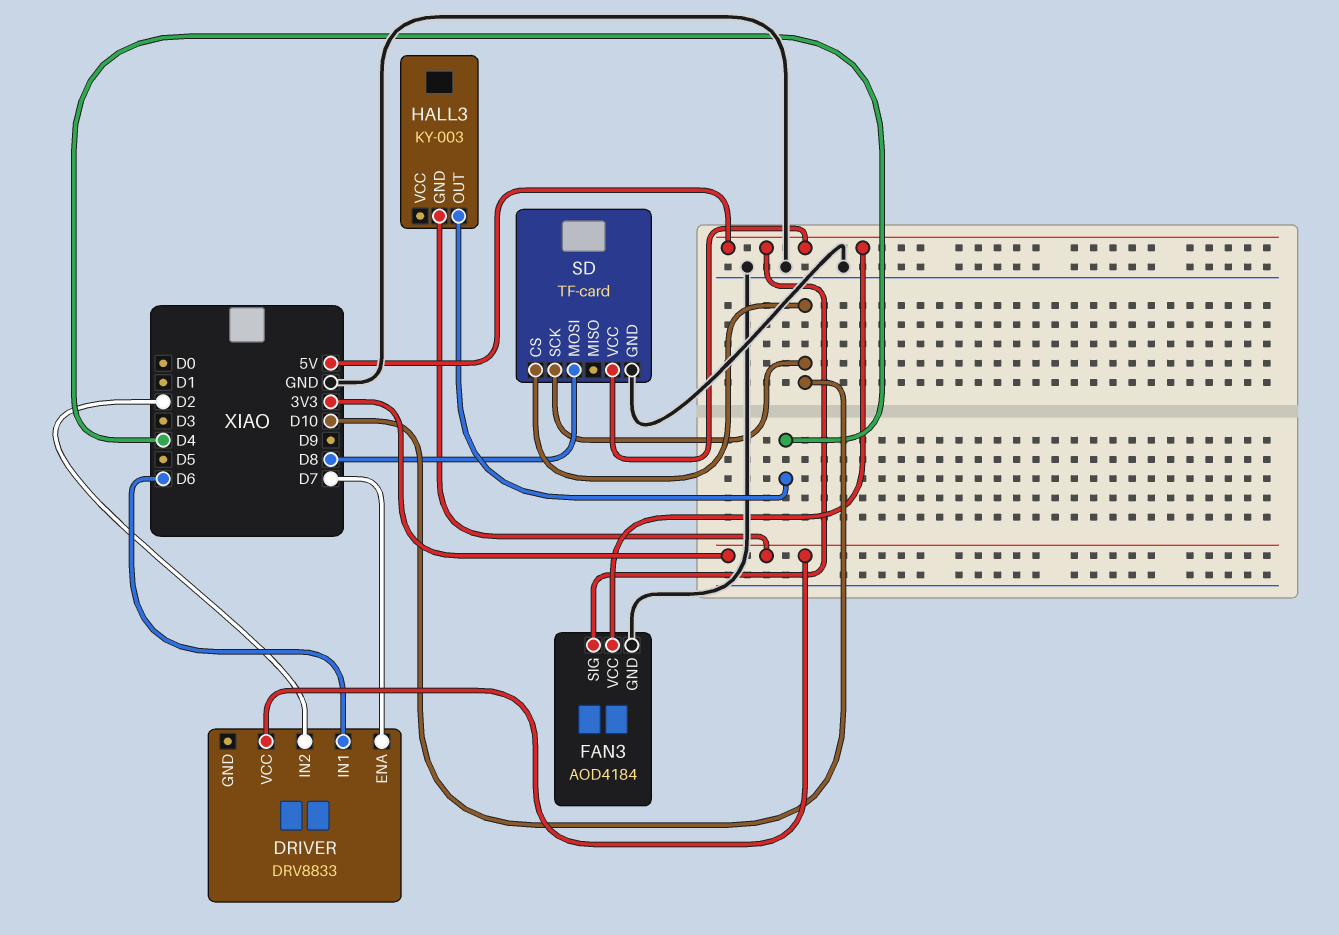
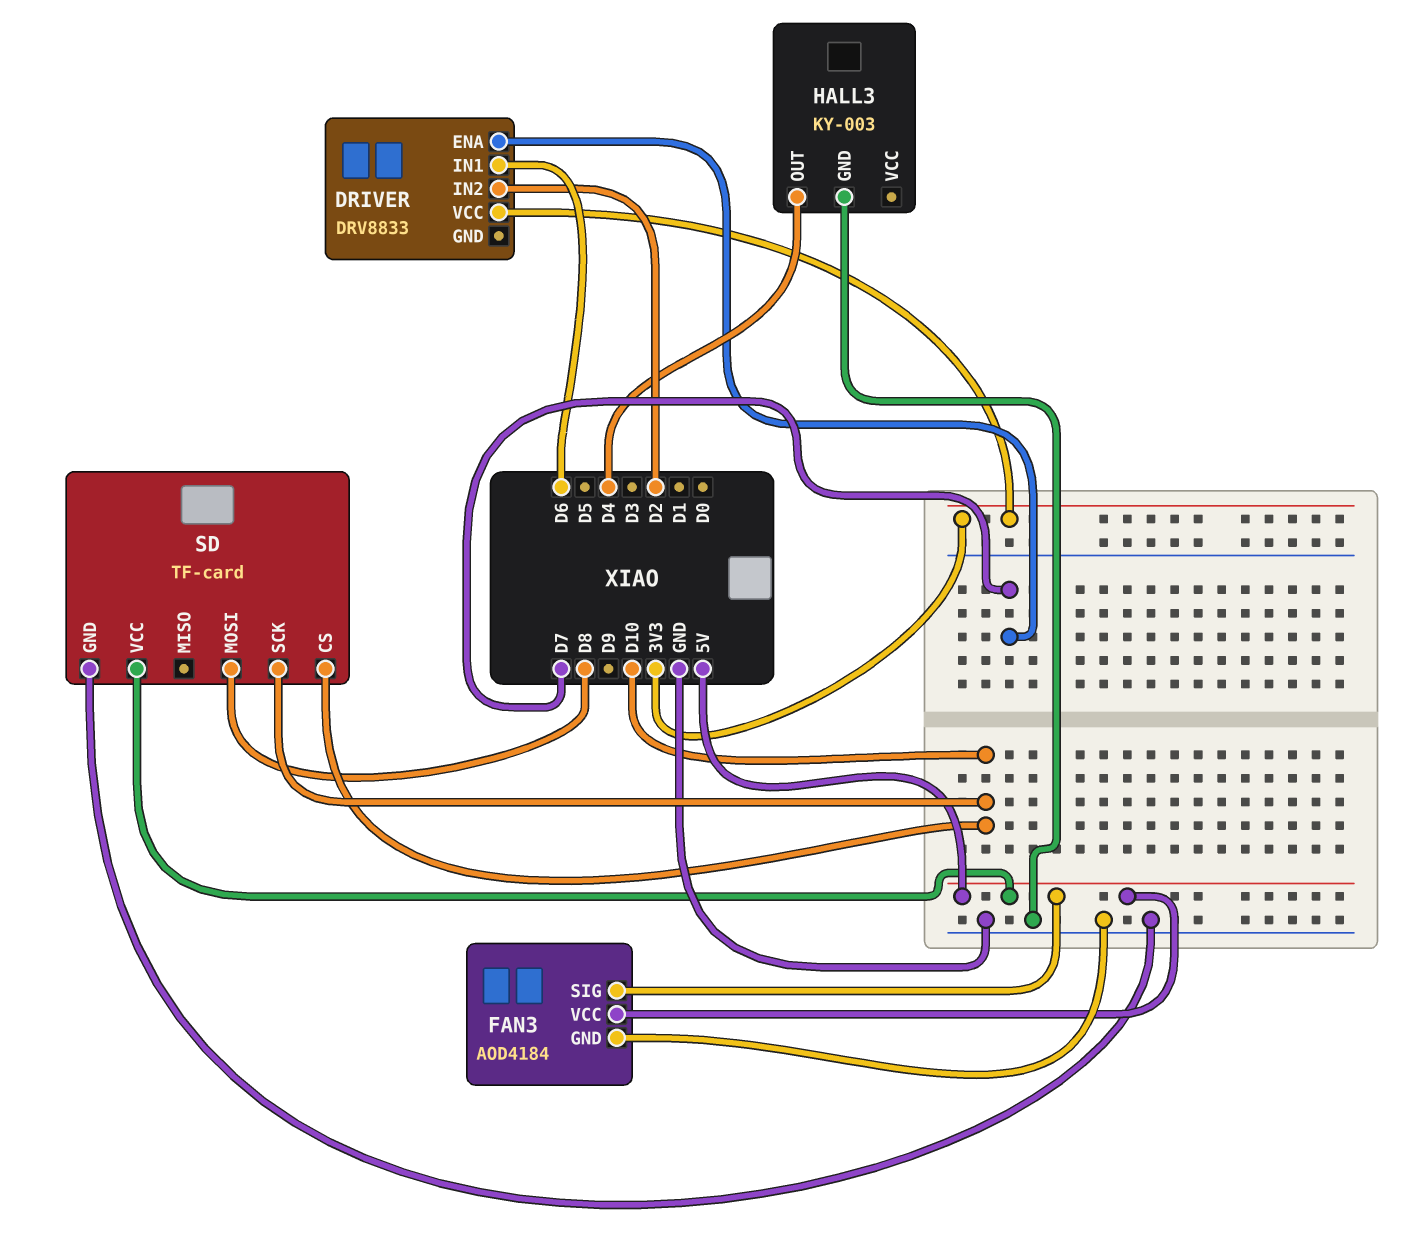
HALL3 pin GND: 3V3 -> GND

